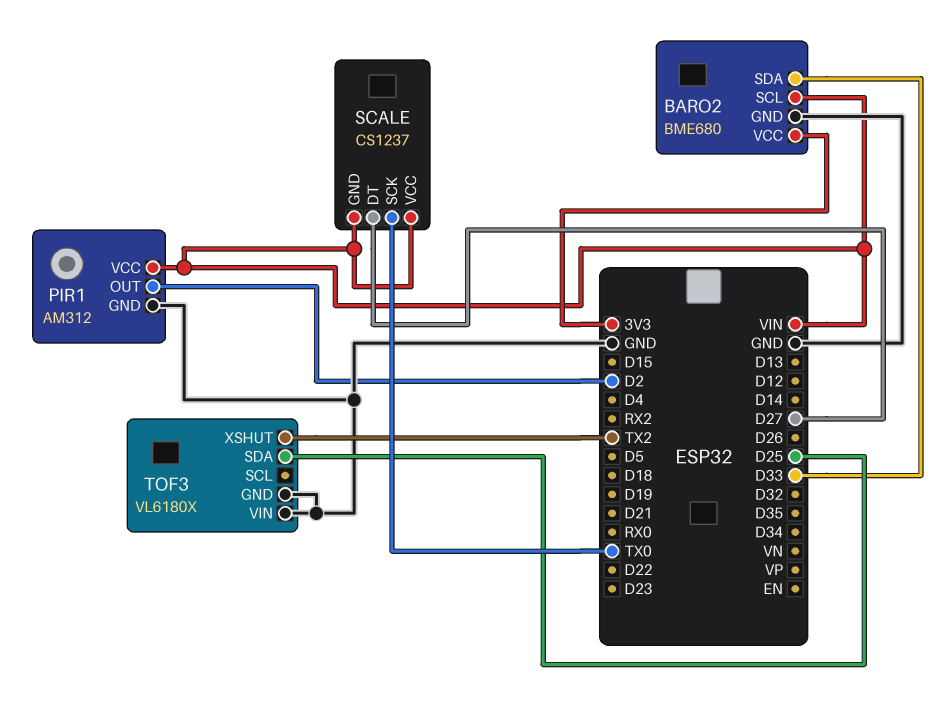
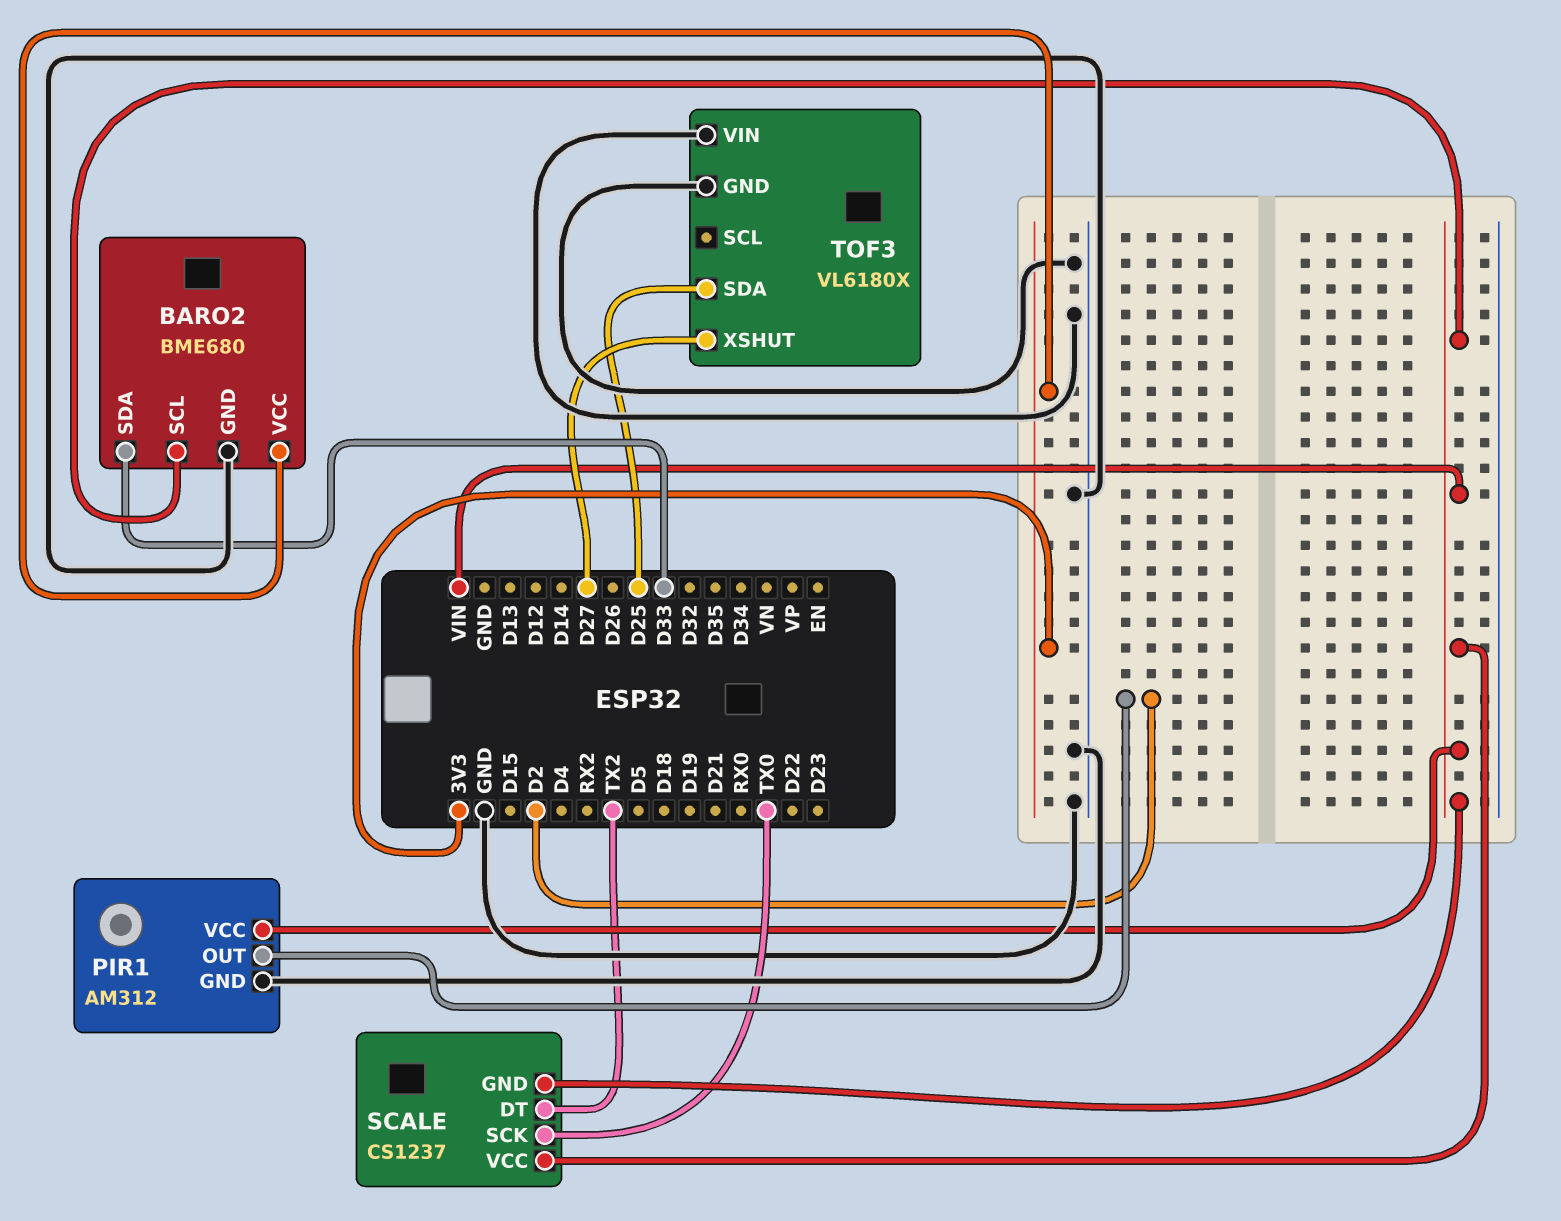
SCALE pin DT: D27 -> TX2
TOF3 pin XSHUT: TX2 -> D27

